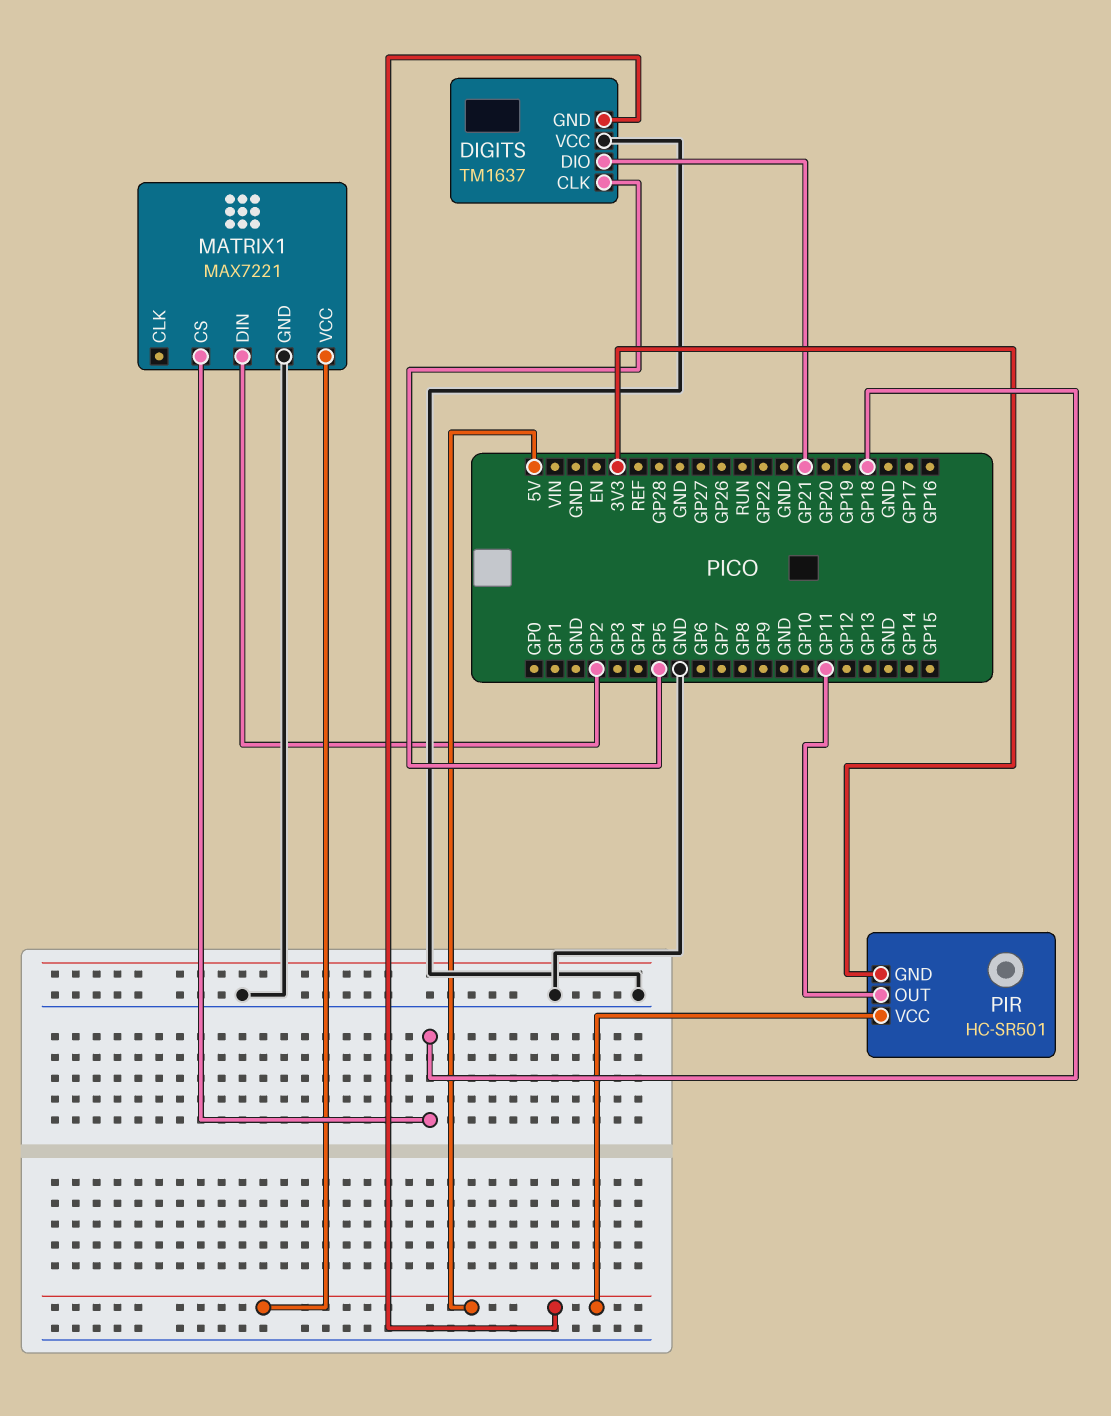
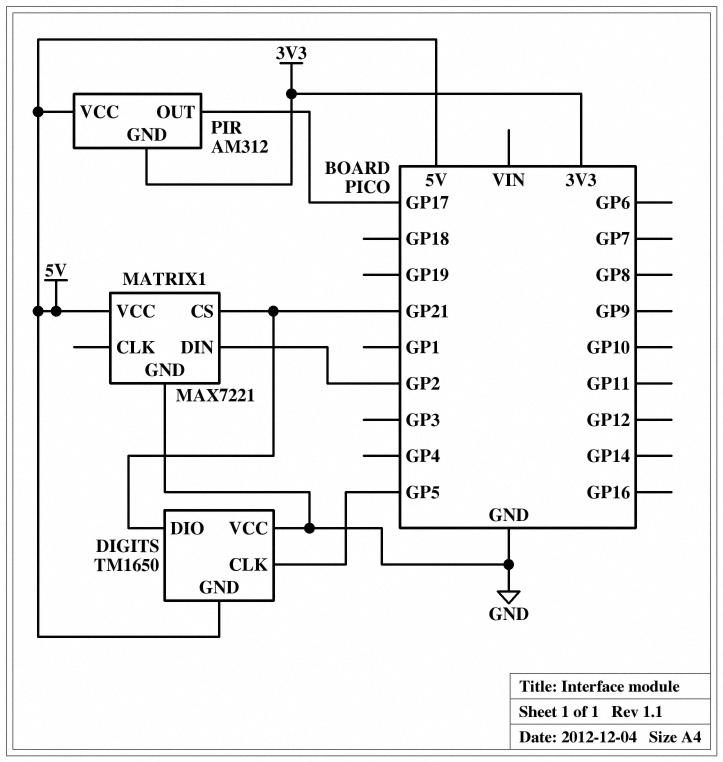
DIGITS: TM1637 -> TM1650
MATRIX1 pin CS: GP18 -> GP21
PIR: HC-SR501 -> AM312
PIR pin OUT: GP11 -> GP17

